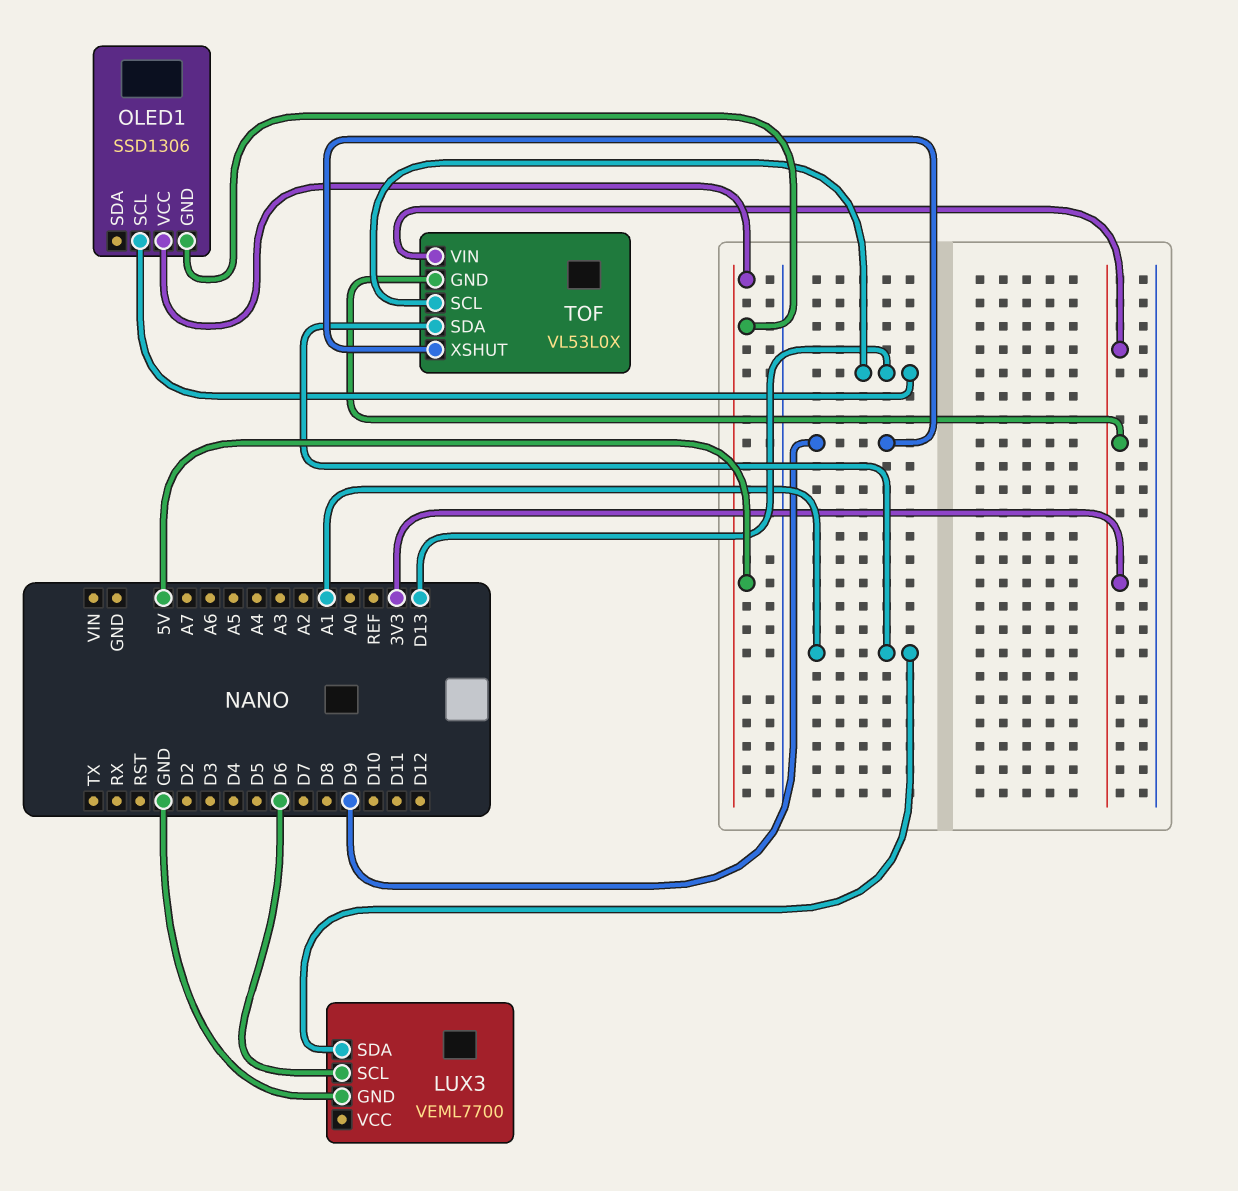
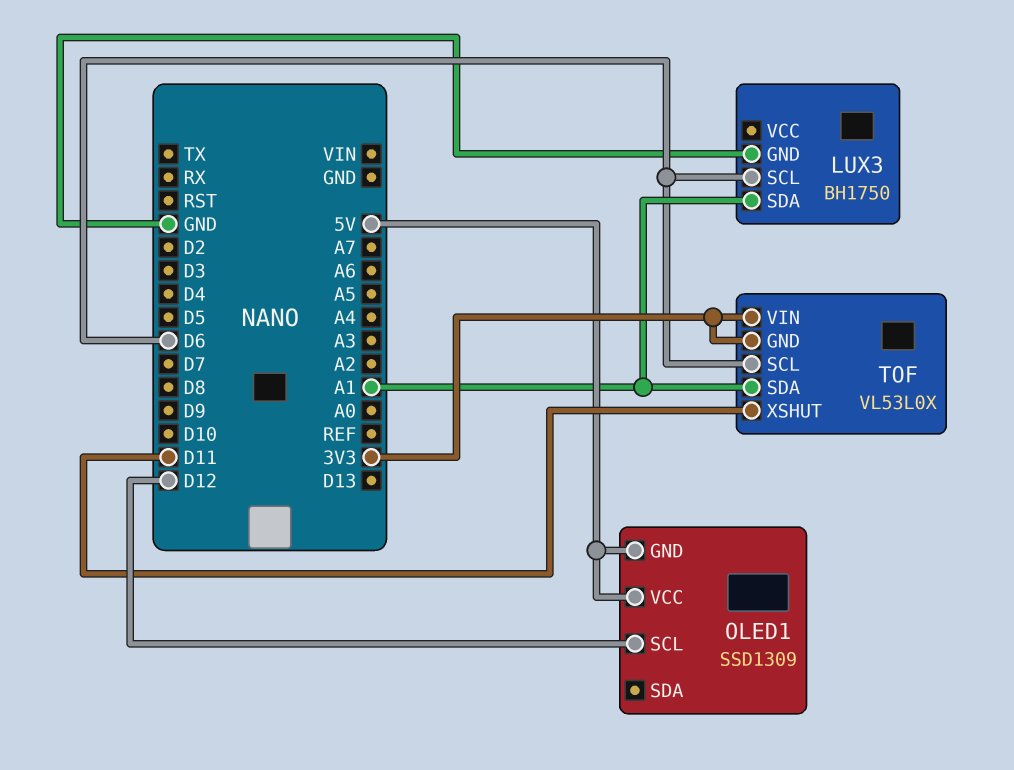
LUX3: VEML7700 -> BH1750
OLED1: SSD1306 -> SSD1309
OLED1 pin SCL: D13 -> D12
TOF pin SCL: D13 -> D6
TOF pin XSHUT: D9 -> D11

